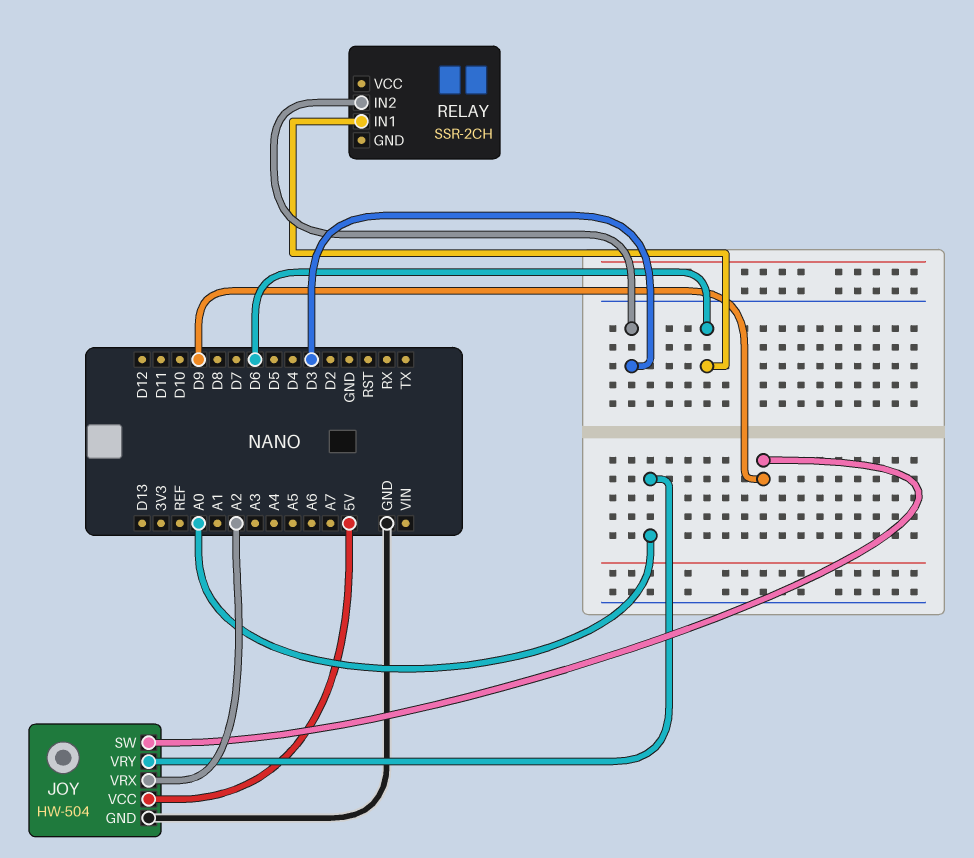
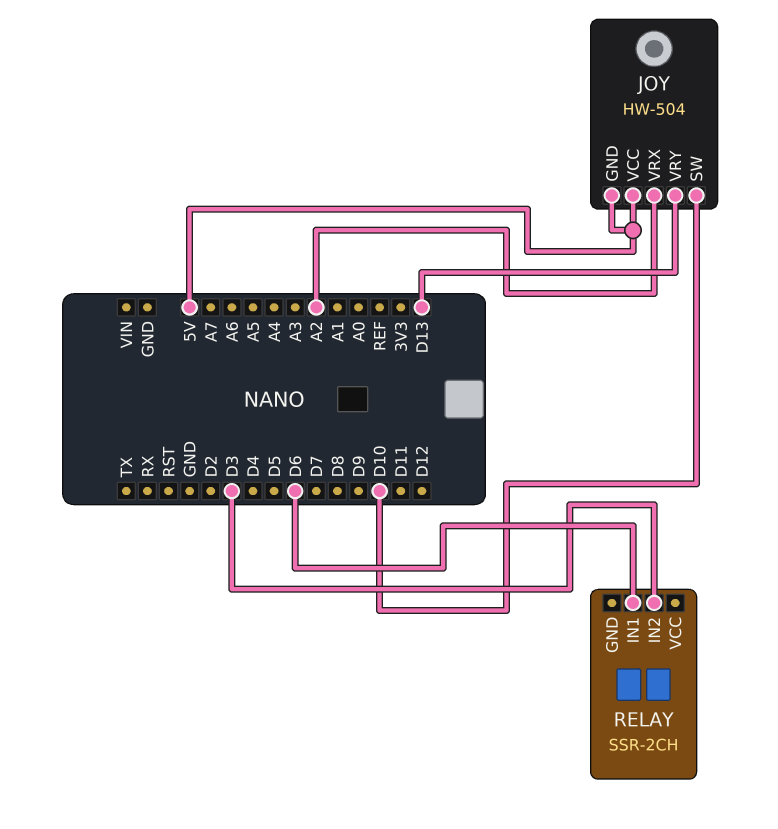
JOY pin GND: GND -> 5V
JOY pin SW: D9 -> D10
JOY pin VRY: A0 -> D13

